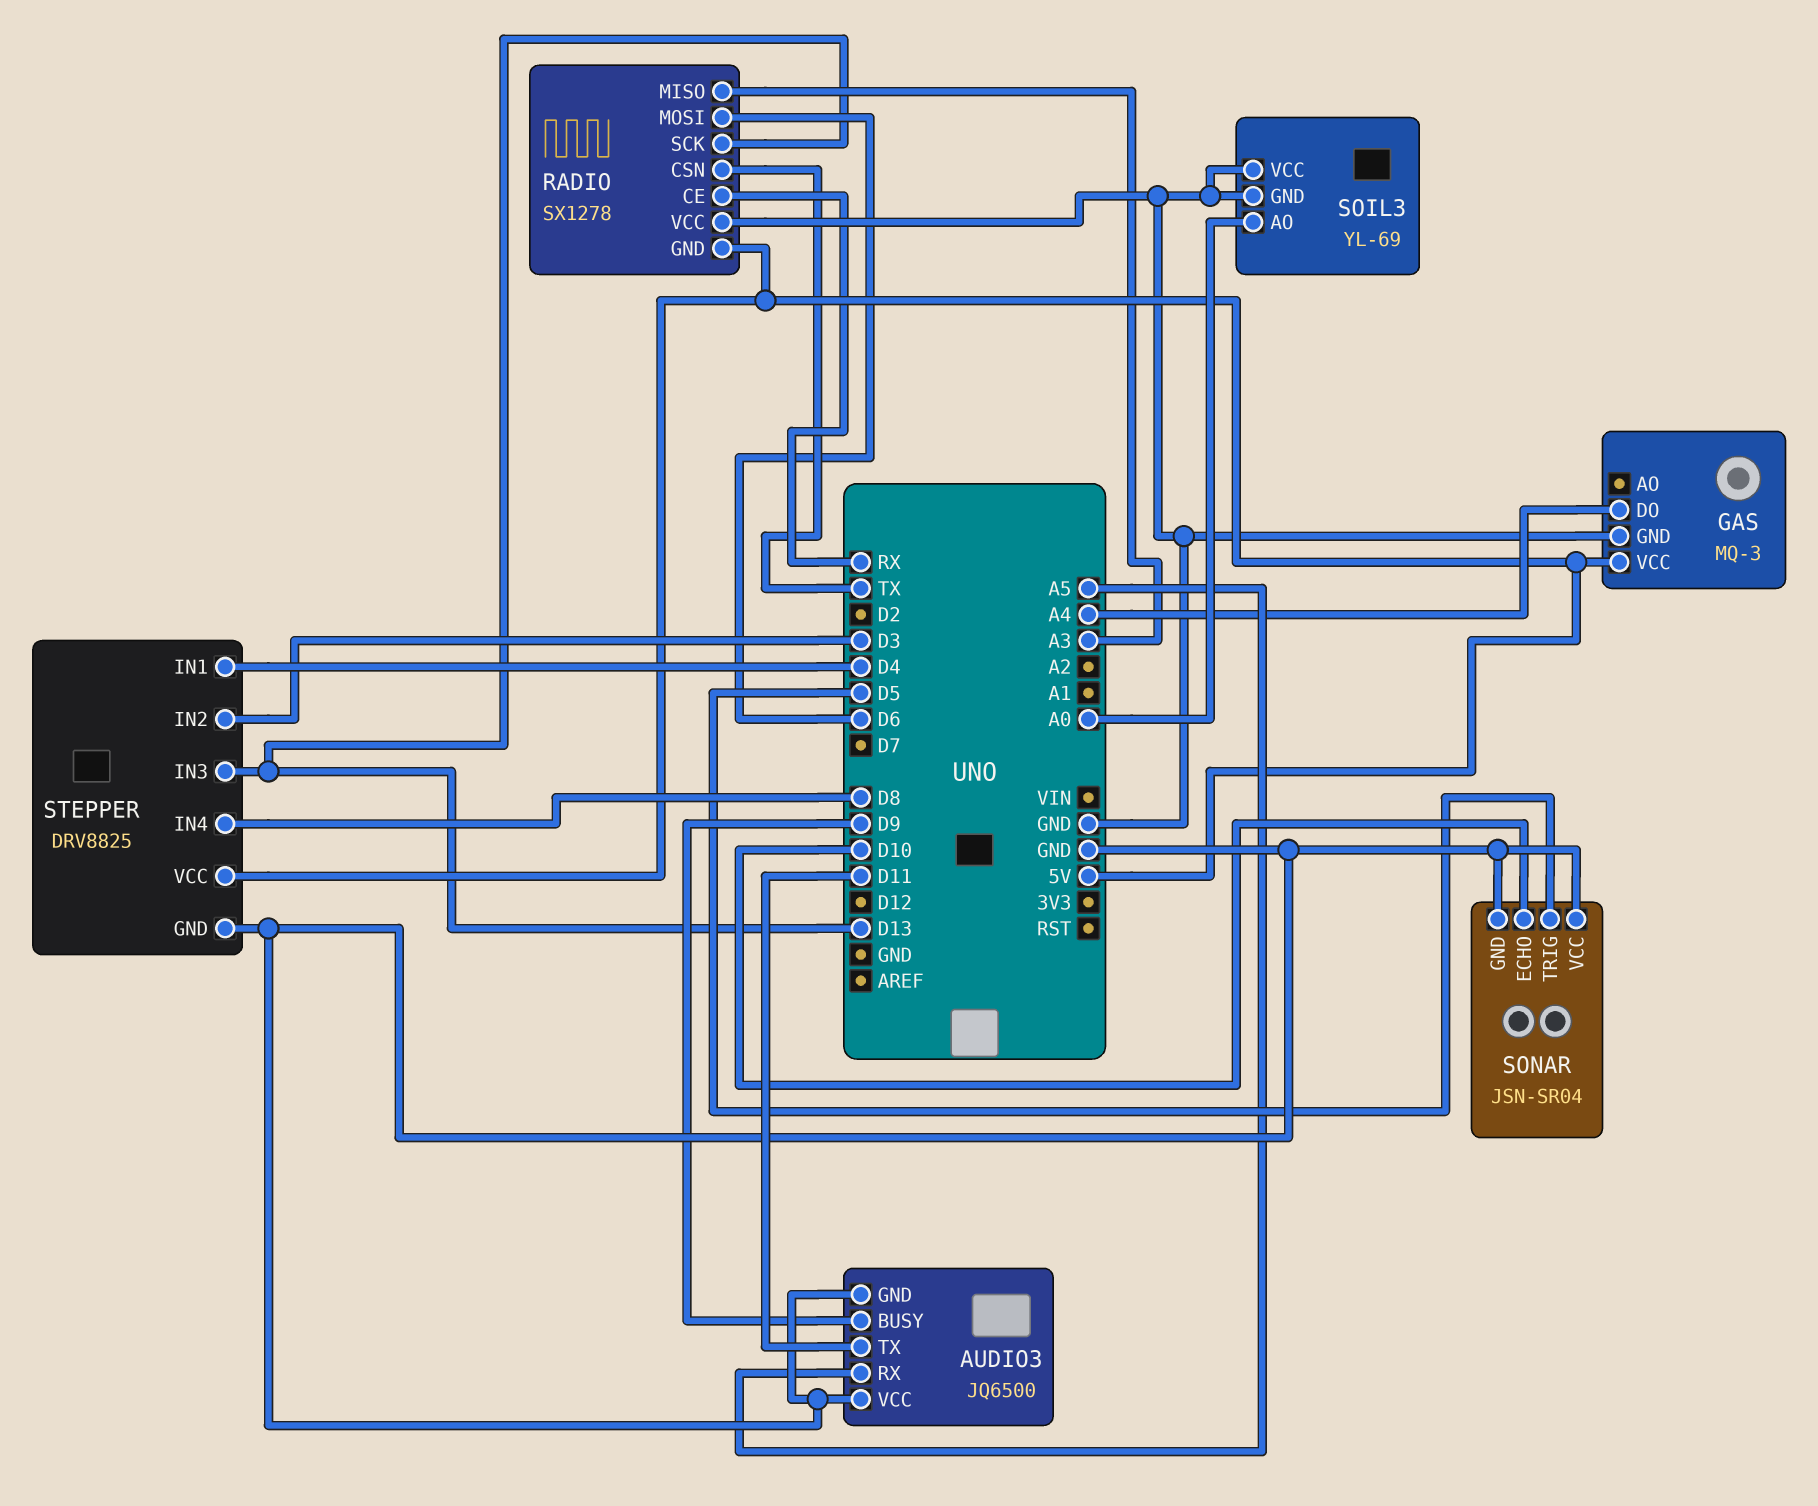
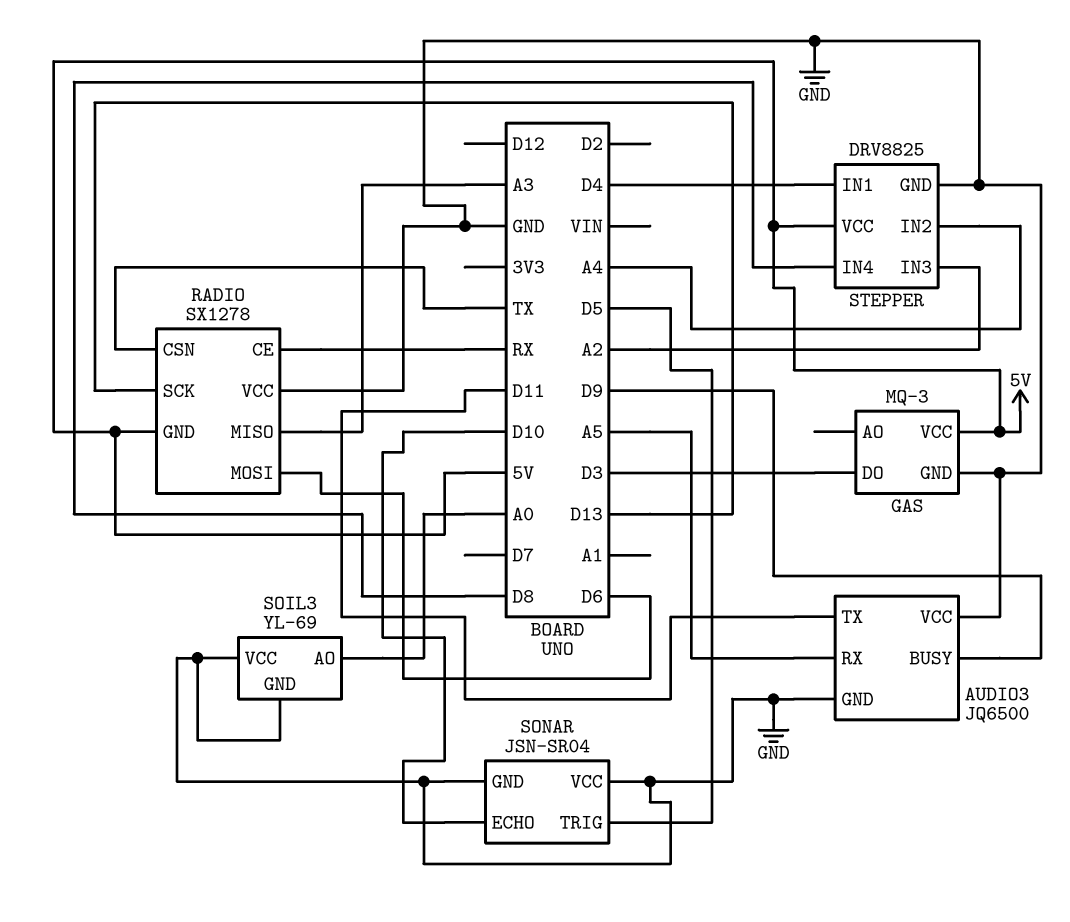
GAS pin DO: A4 -> D3
STEPPER pin IN2: D3 -> A4
STEPPER pin IN3: D13 -> A2

